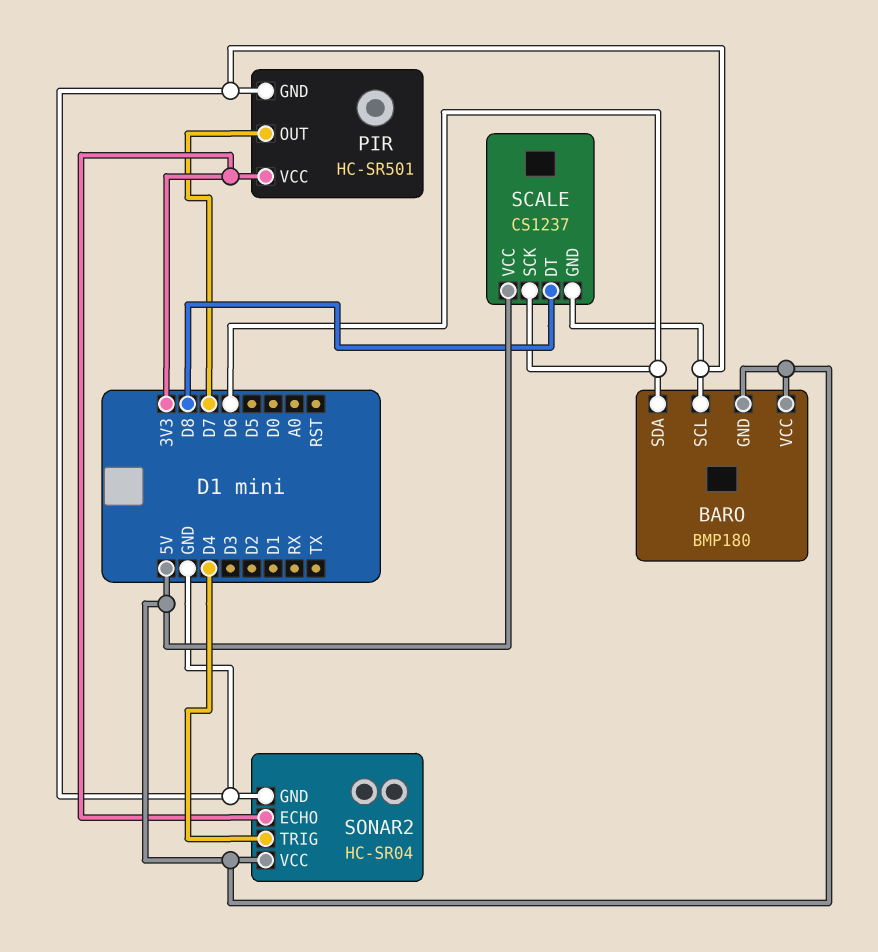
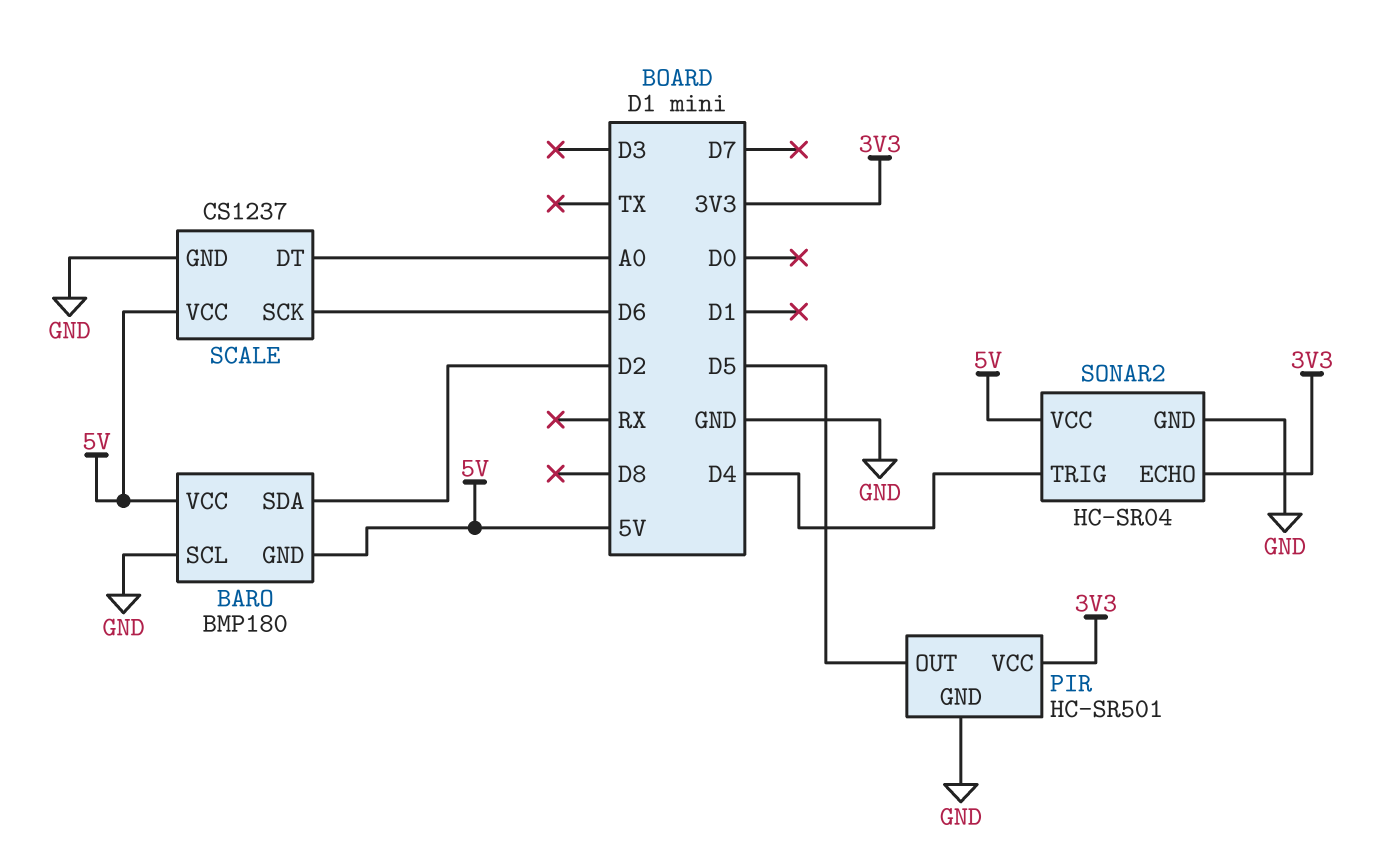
BARO pin SDA: D6 -> D2
PIR pin OUT: D7 -> D5
SCALE pin DT: D8 -> A0

